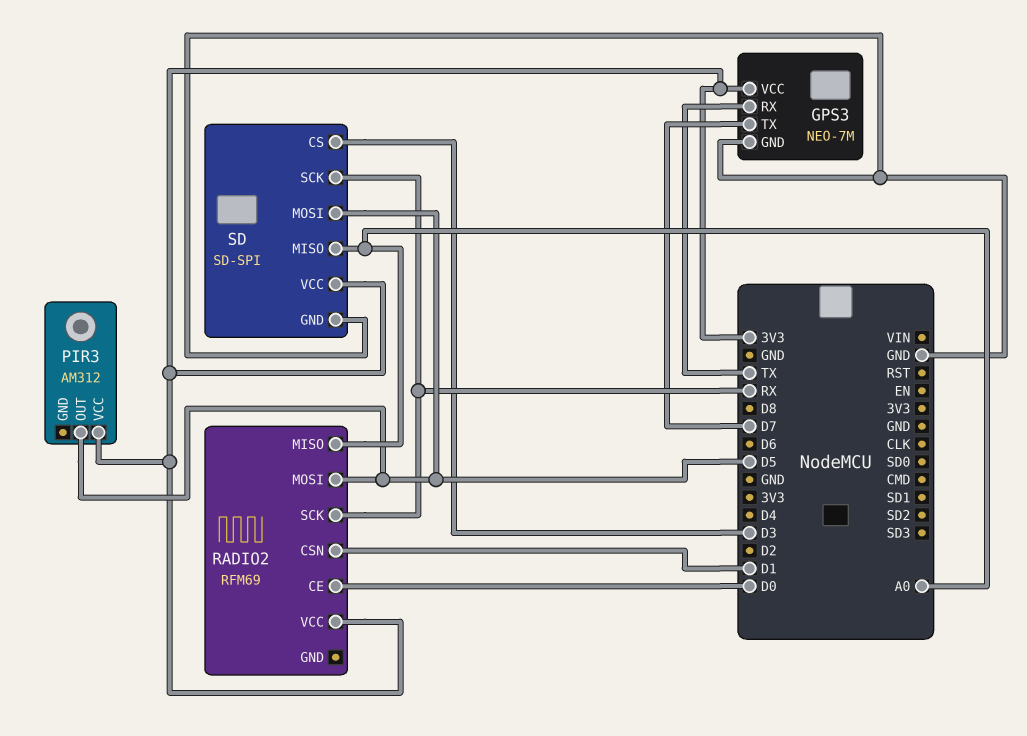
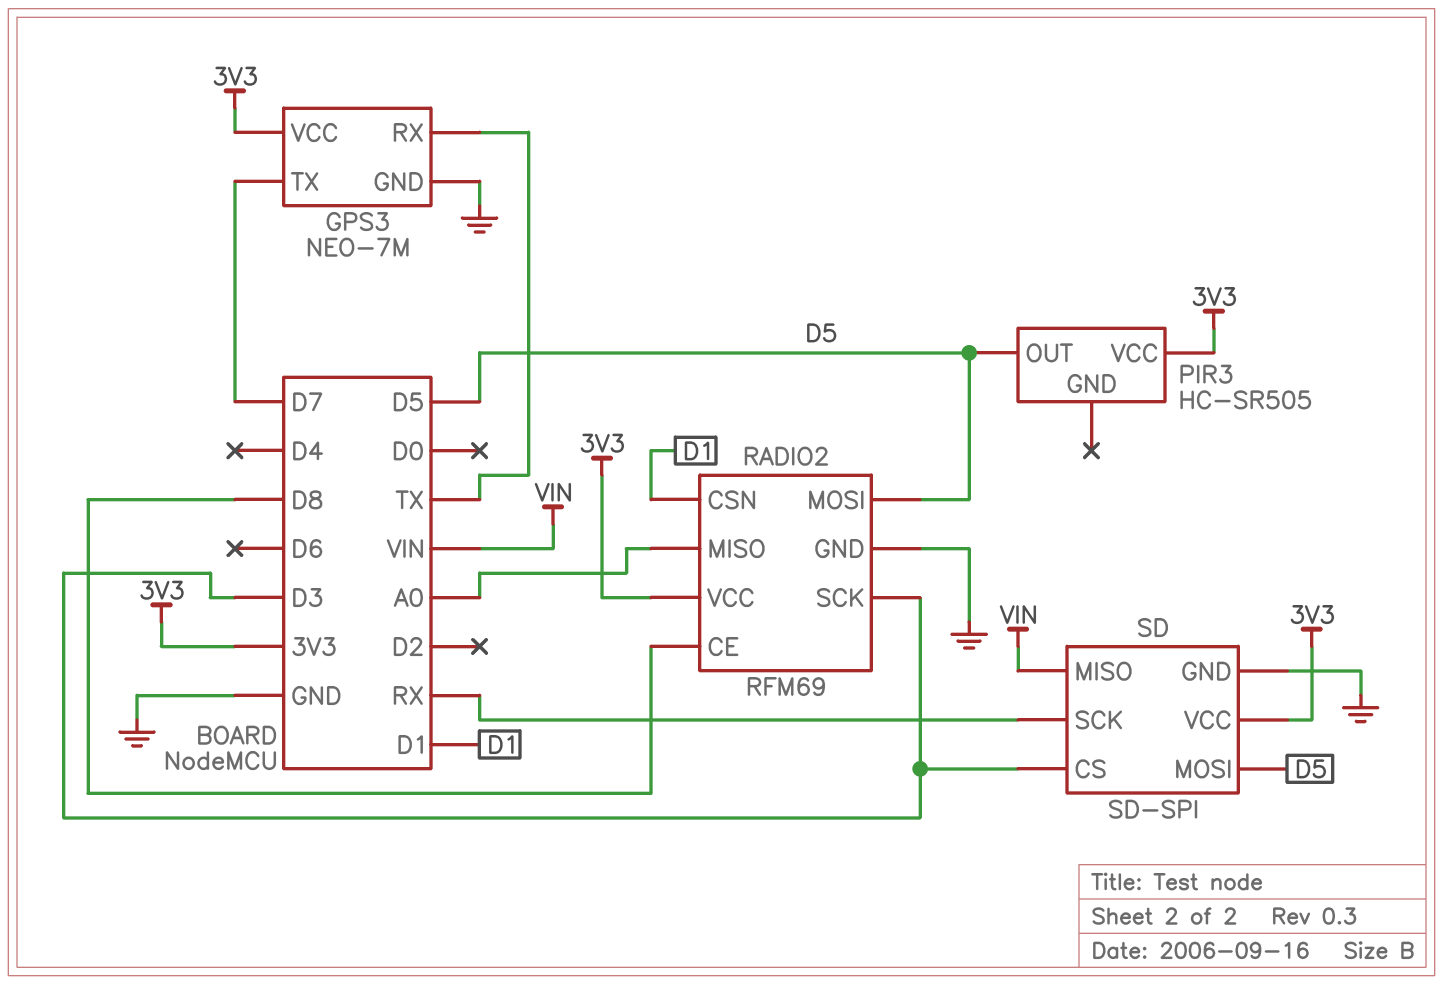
PIR3: AM312 -> HC-SR505
RADIO2 pin CE: D0 -> D8
RADIO2 pin GND: none -> GND
RADIO2 pin SCK: RX -> D3
SD pin MISO: A0 -> VIN

